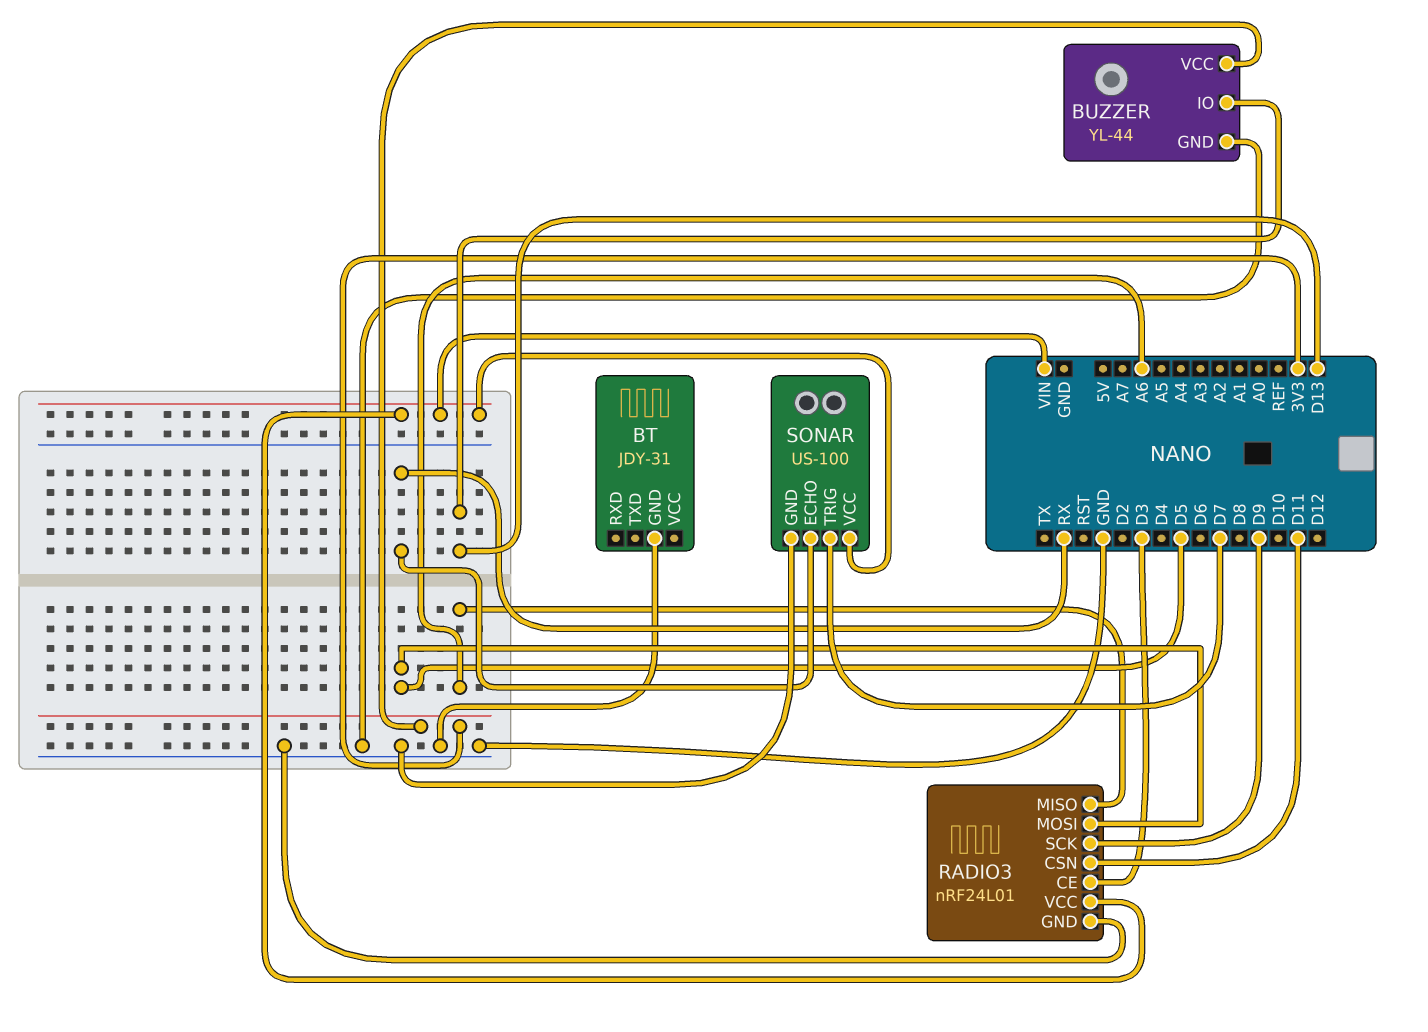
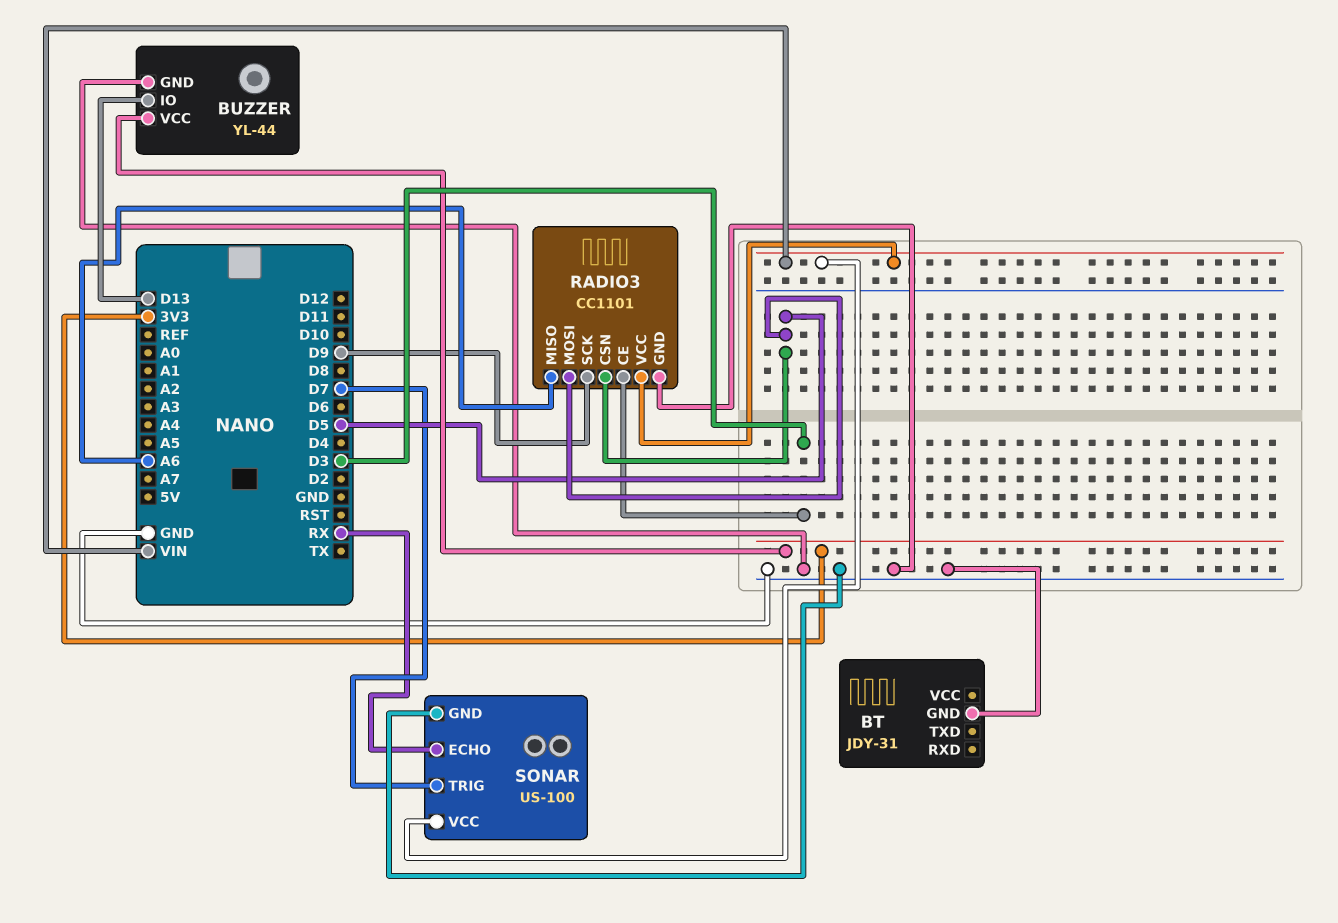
RADIO3: nRF24L01 -> CC1101
RADIO3 pin CSN: D11 -> D5

